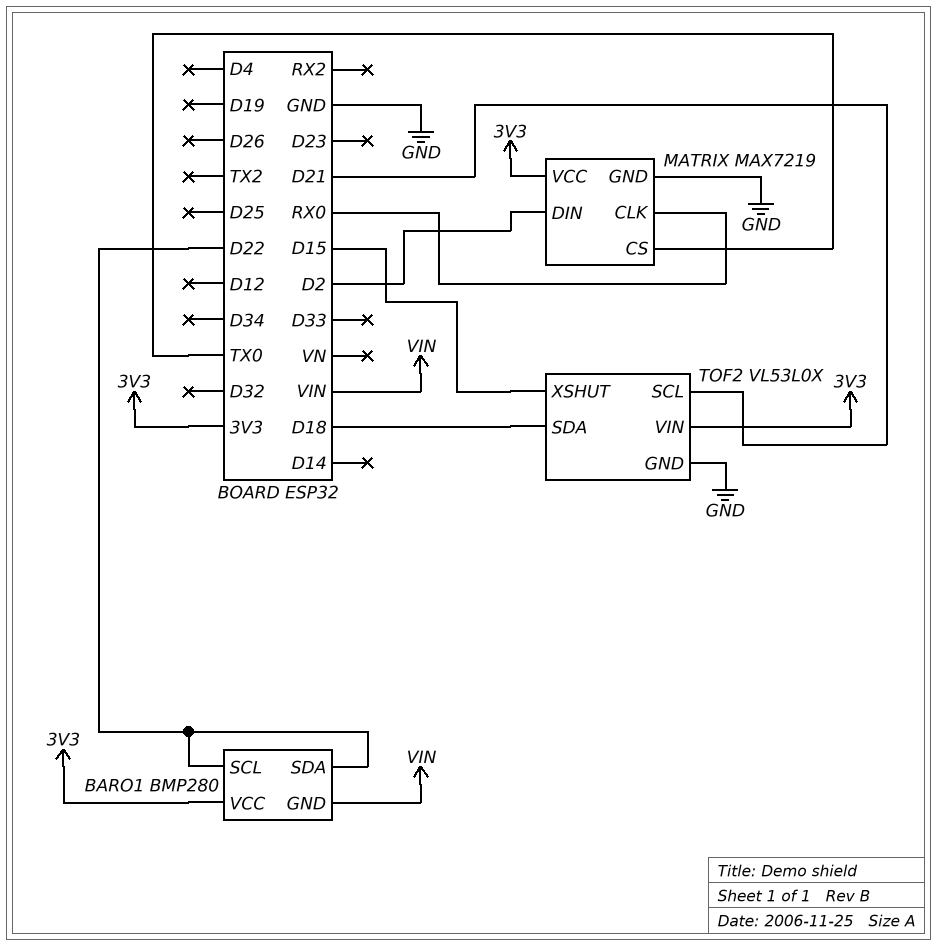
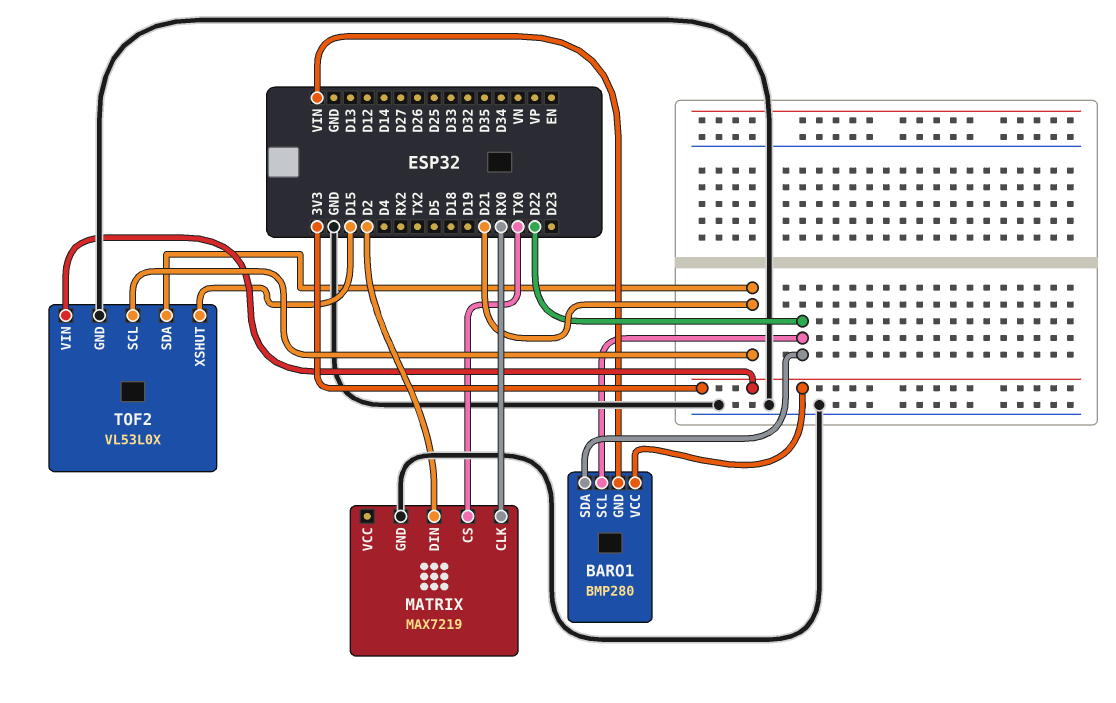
MATRIX pin VCC: 3V3 -> none
TOF2 pin SDA: D18 -> D21

